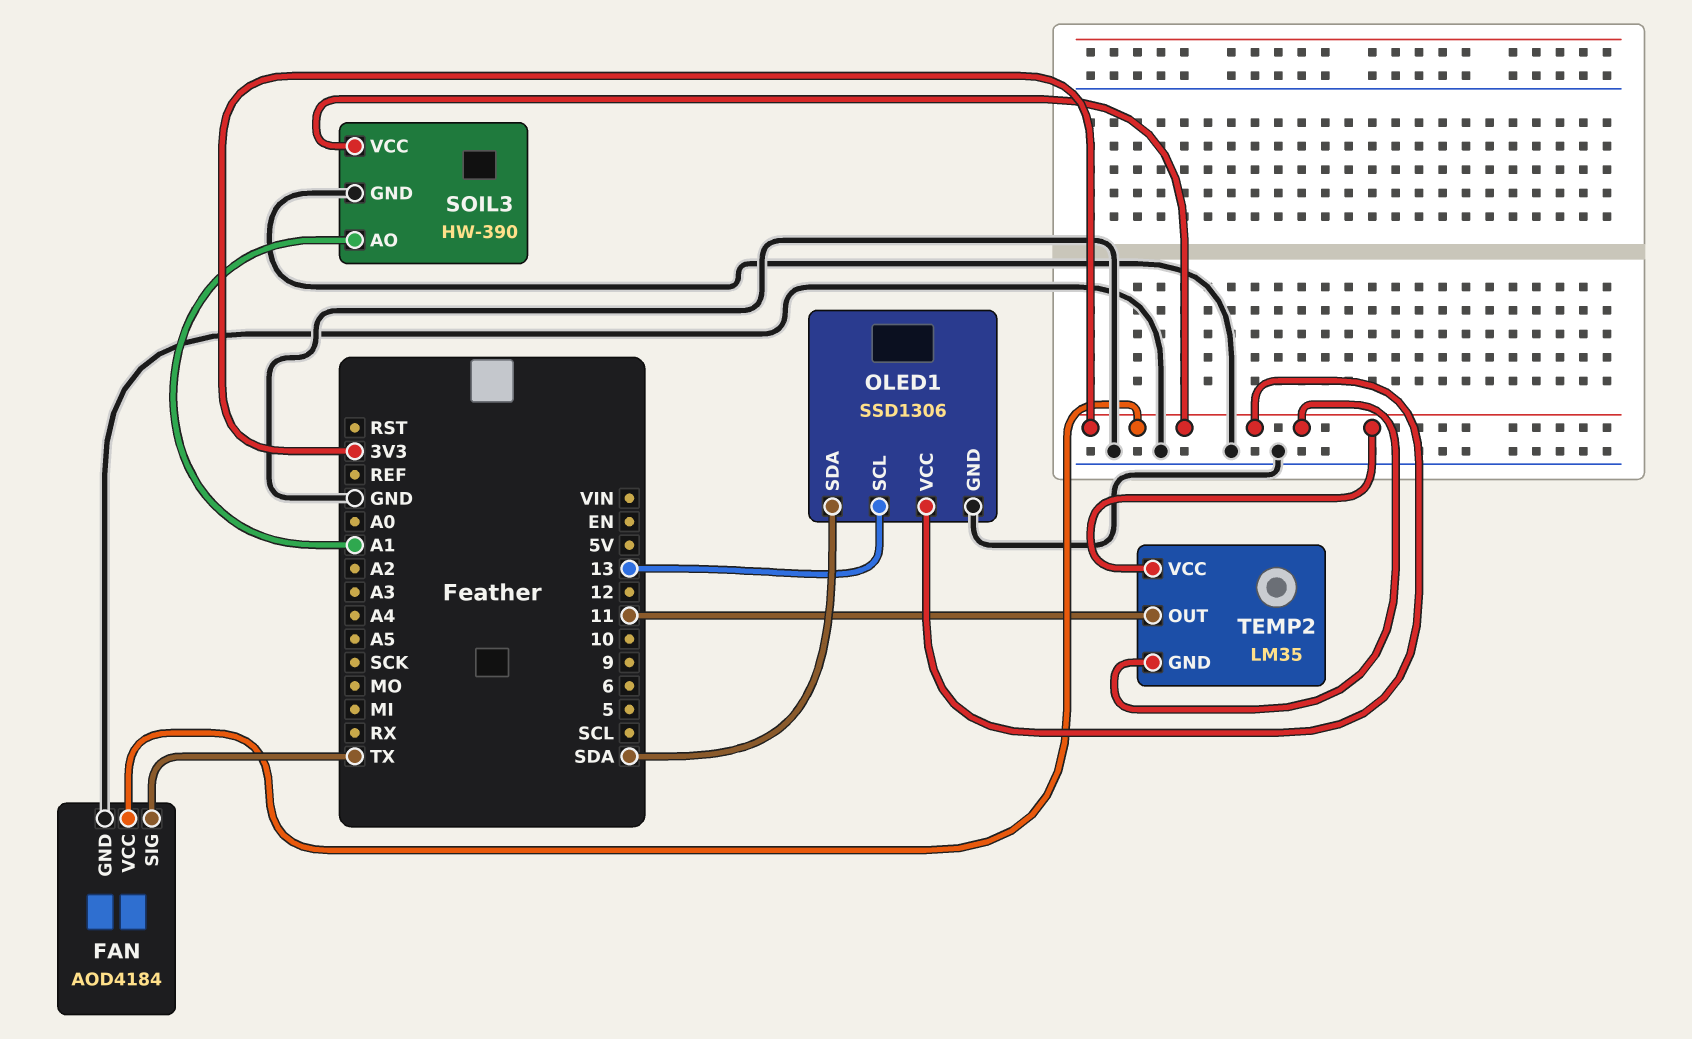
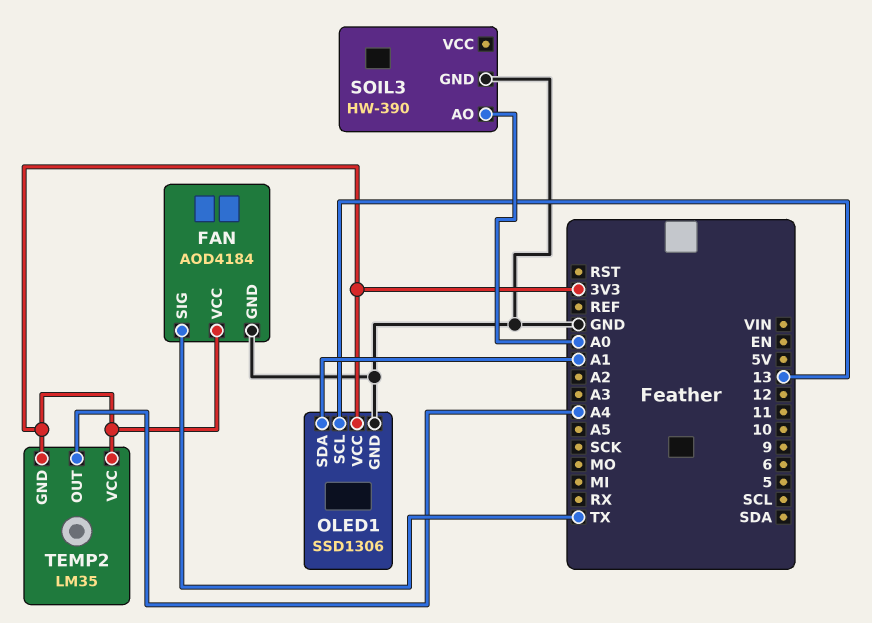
OLED1 pin SDA: SDA -> A1
SOIL3 pin AO: A1 -> A0
SOIL3 pin VCC: 3V3 -> none
TEMP2 pin OUT: 11 -> A4

